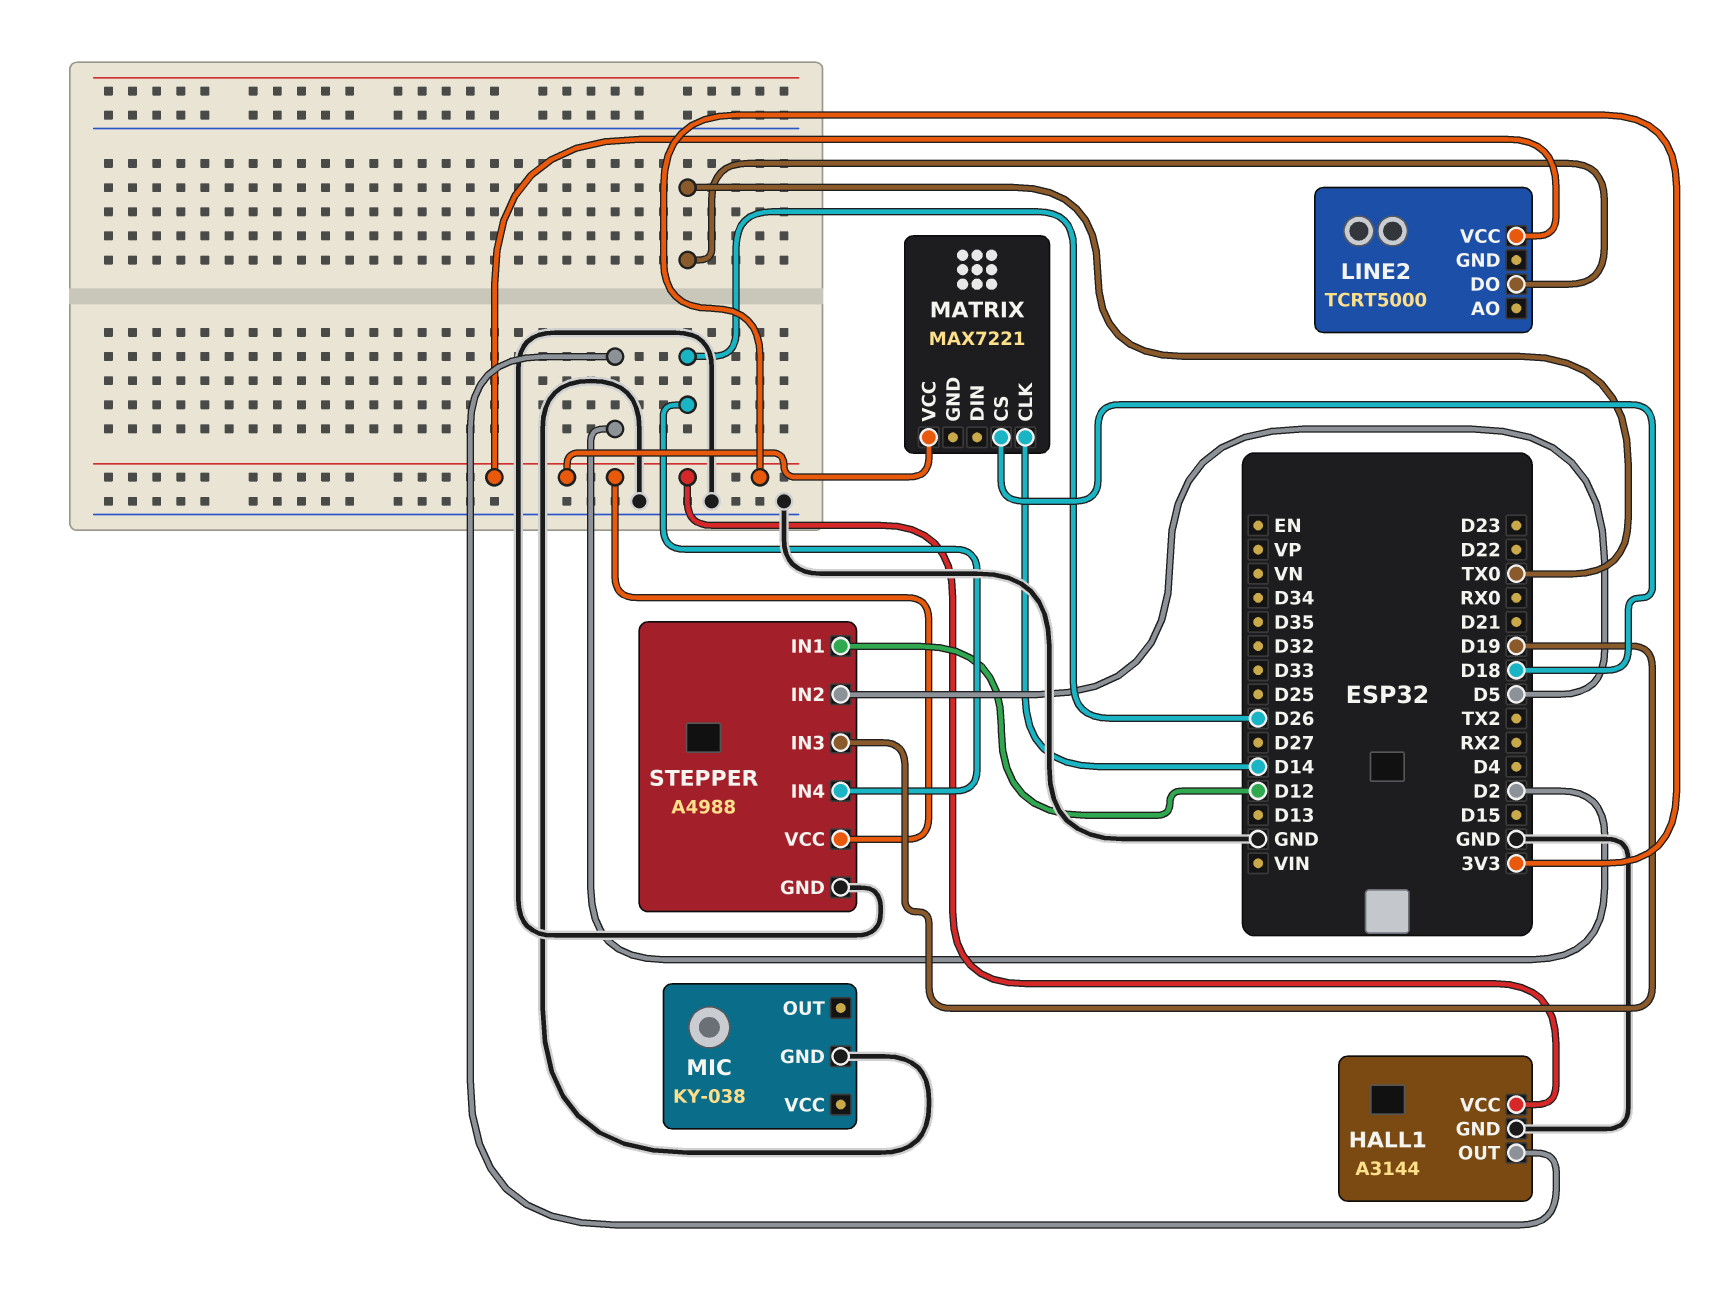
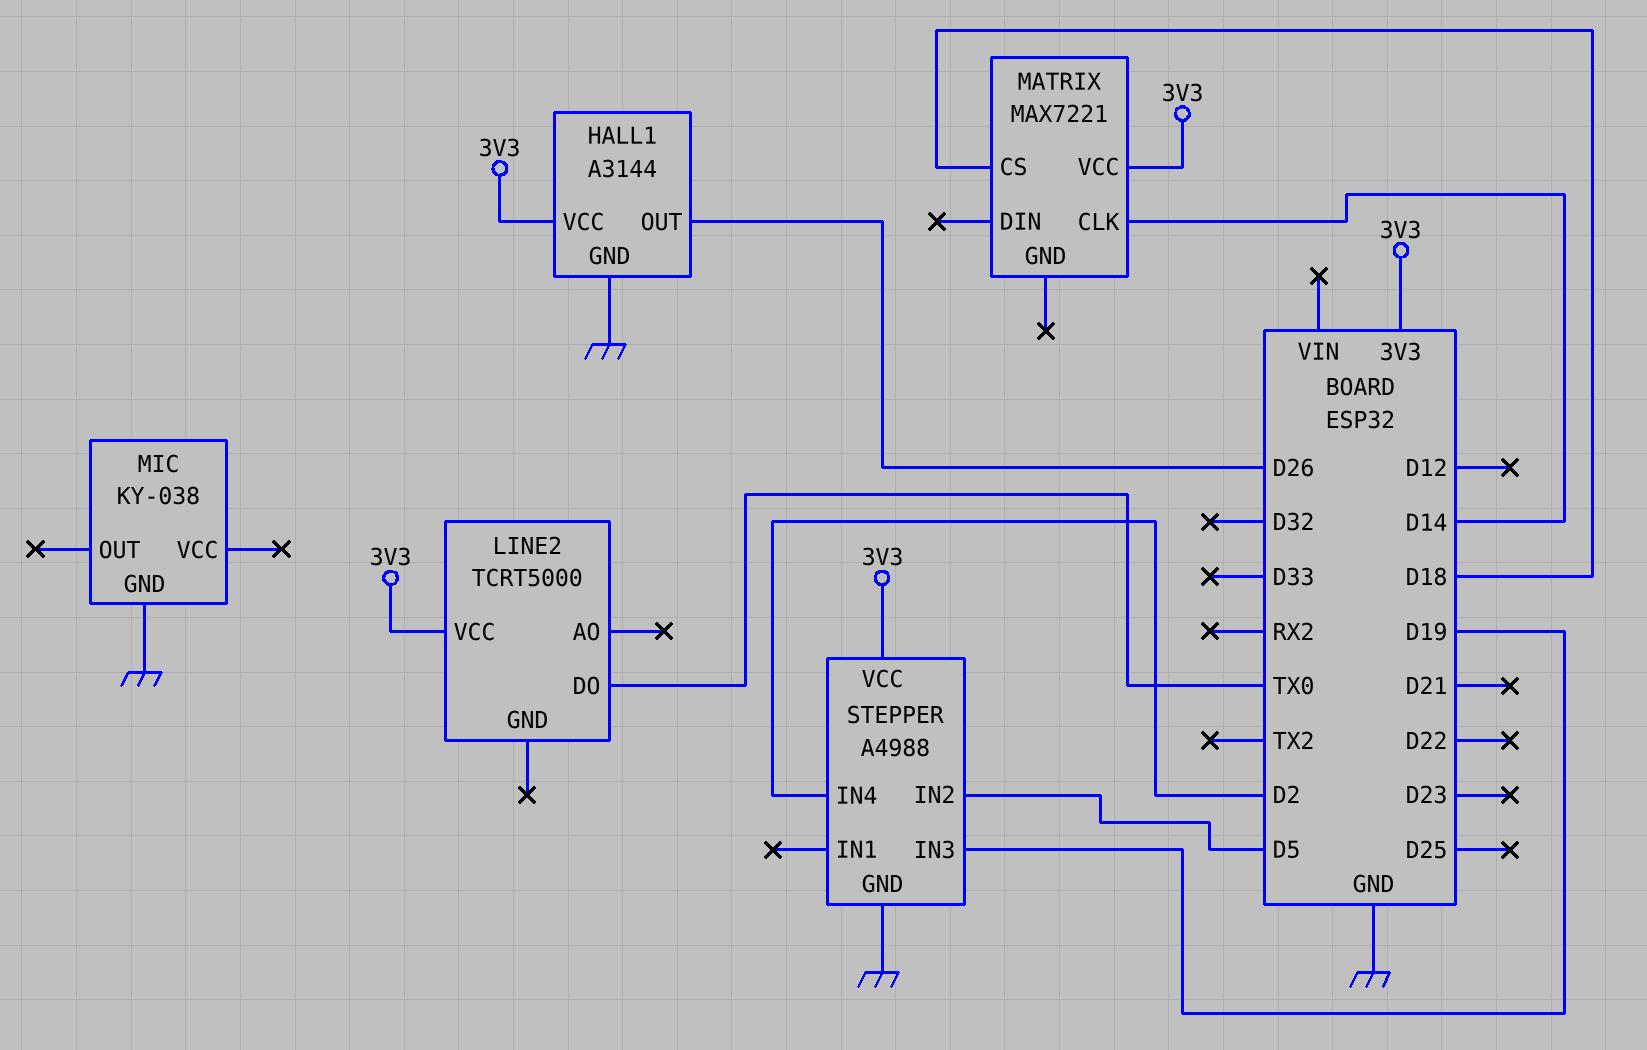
HALL1 pin OUT: D2 -> D26
STEPPER pin IN1: D12 -> none
STEPPER pin IN4: D26 -> D2

